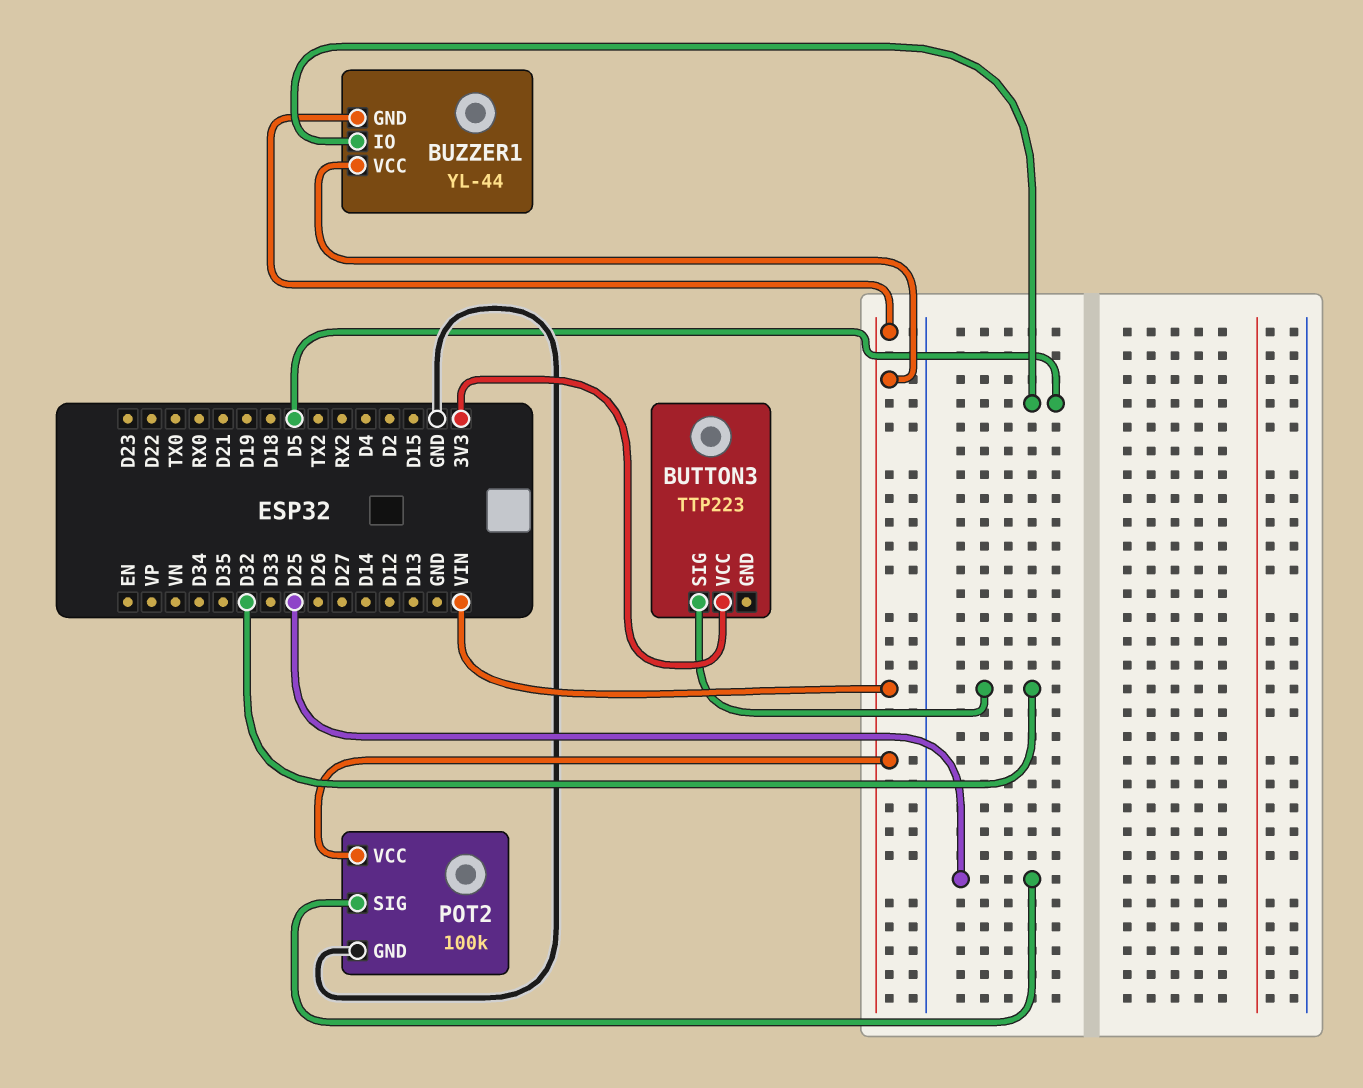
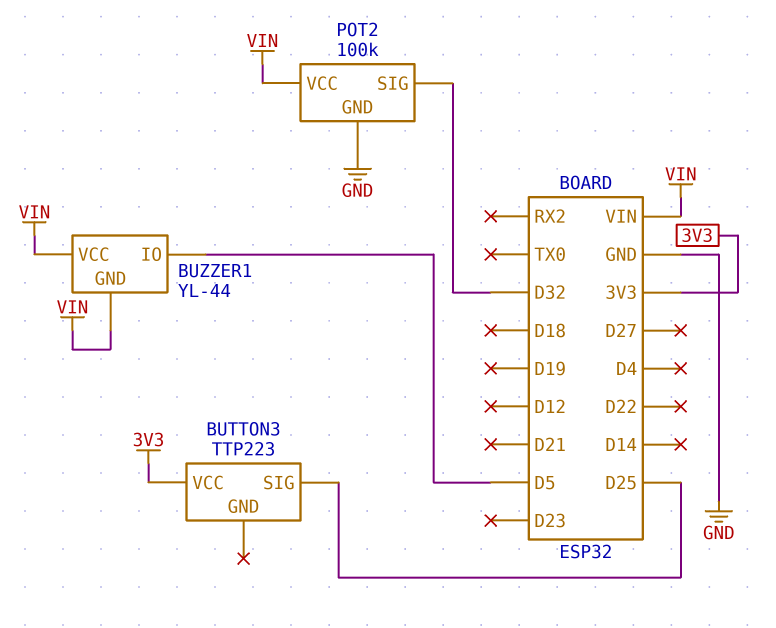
BUTTON3 pin SIG: D32 -> D25
POT2 pin SIG: D25 -> D32

